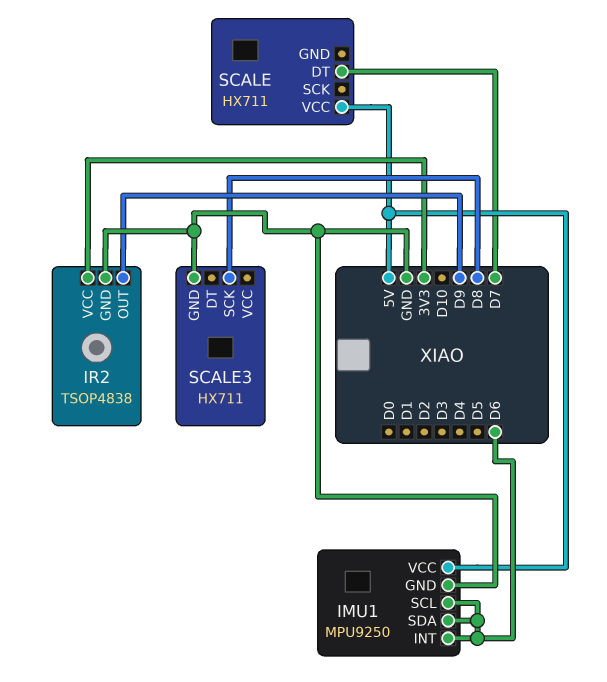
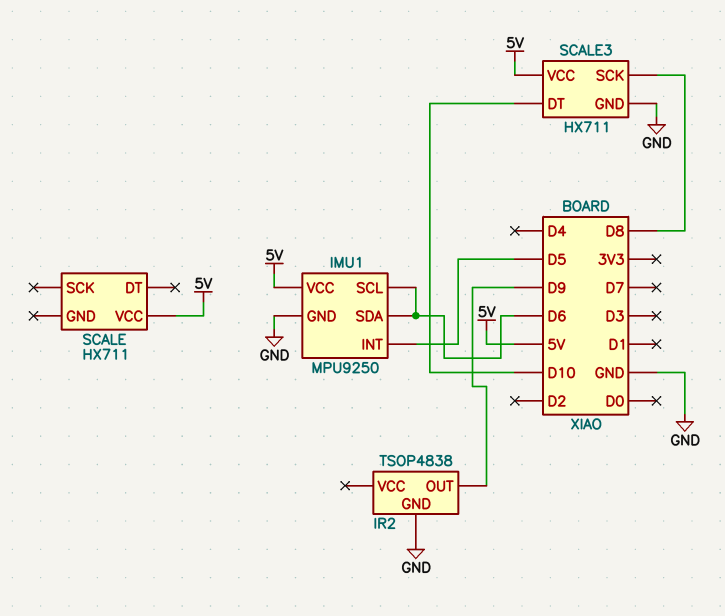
IMU1 pin INT: D6 -> D5
IR2 pin VCC: 3V3 -> none
SCALE pin DT: D7 -> none
SCALE3 pin DT: none -> D10
SCALE3 pin VCC: none -> 5V

